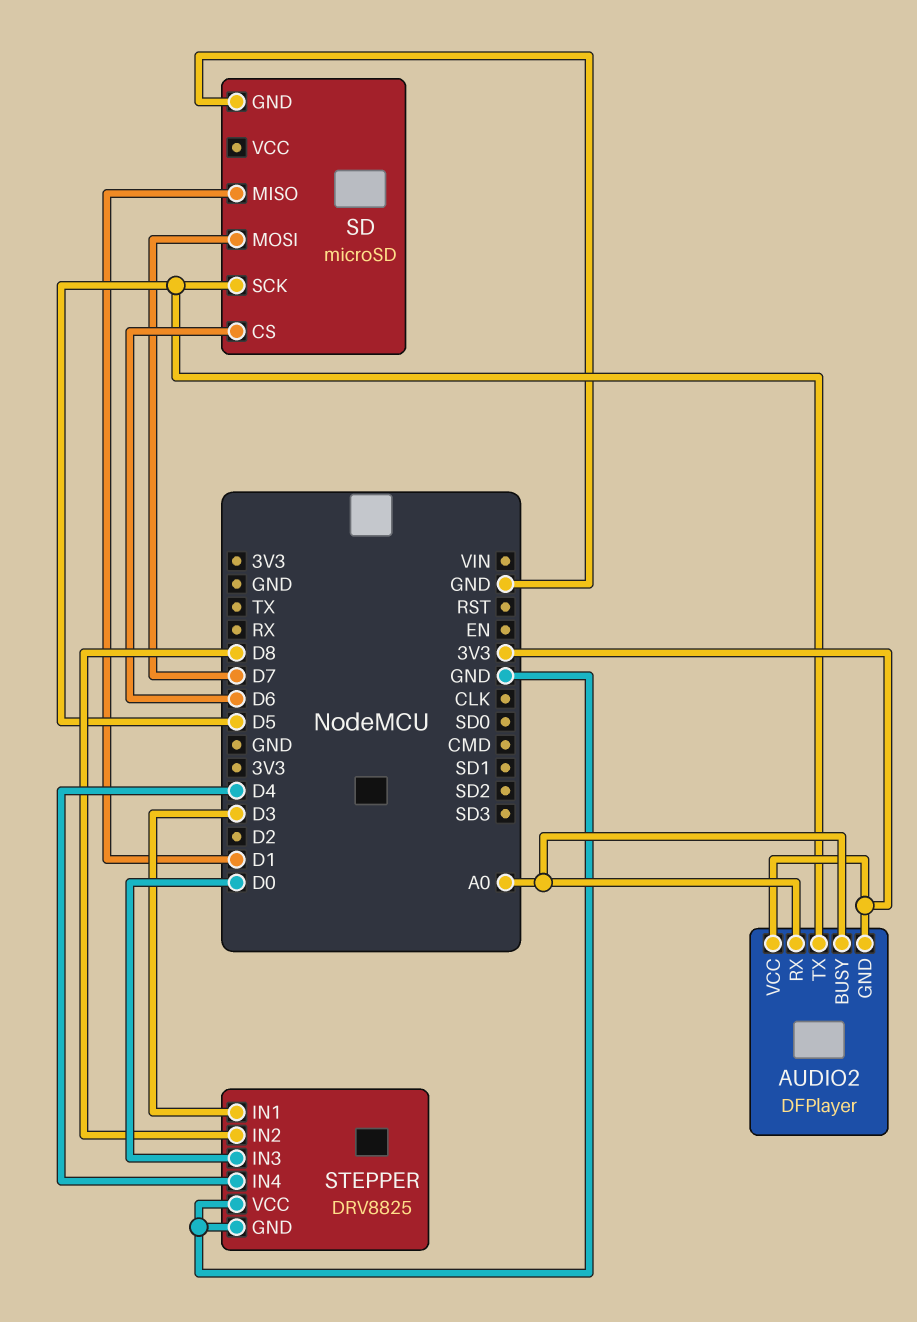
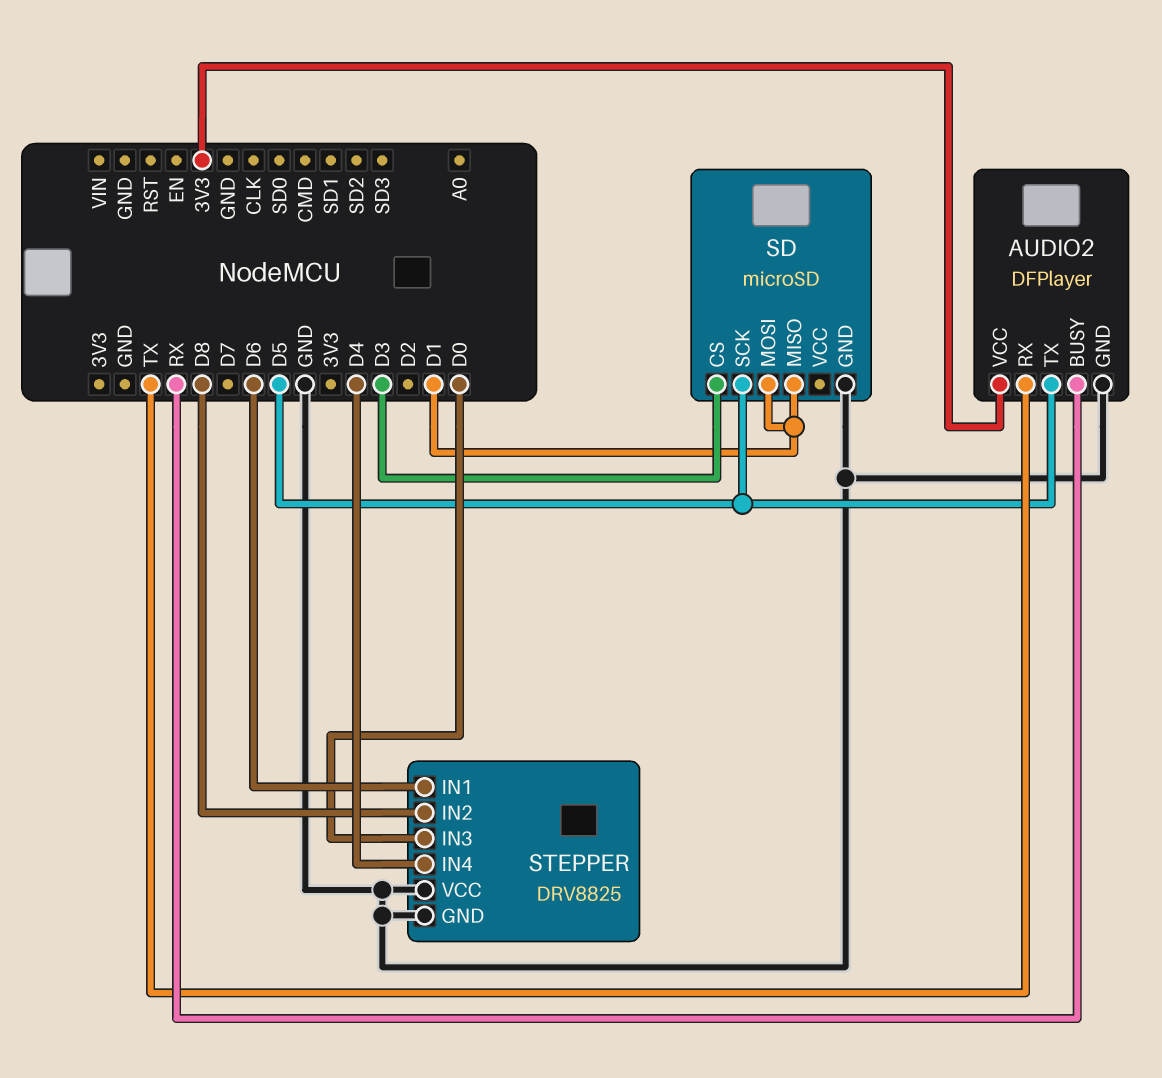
AUDIO2 pin BUSY: A0 -> RX
AUDIO2 pin GND: 3V3 -> GND
AUDIO2 pin RX: A0 -> TX
SD pin CS: D6 -> D3
SD pin MOSI: D7 -> D1
STEPPER pin IN1: D3 -> D6

